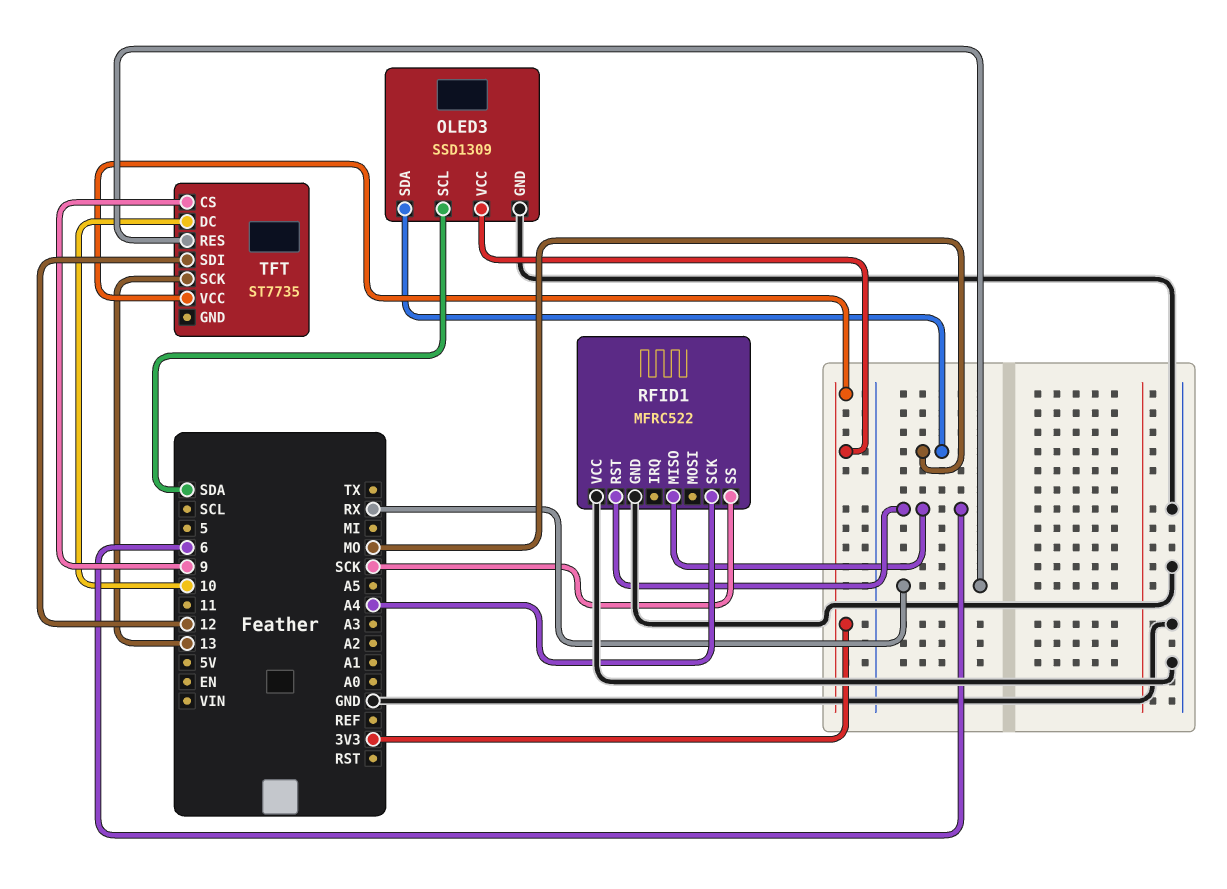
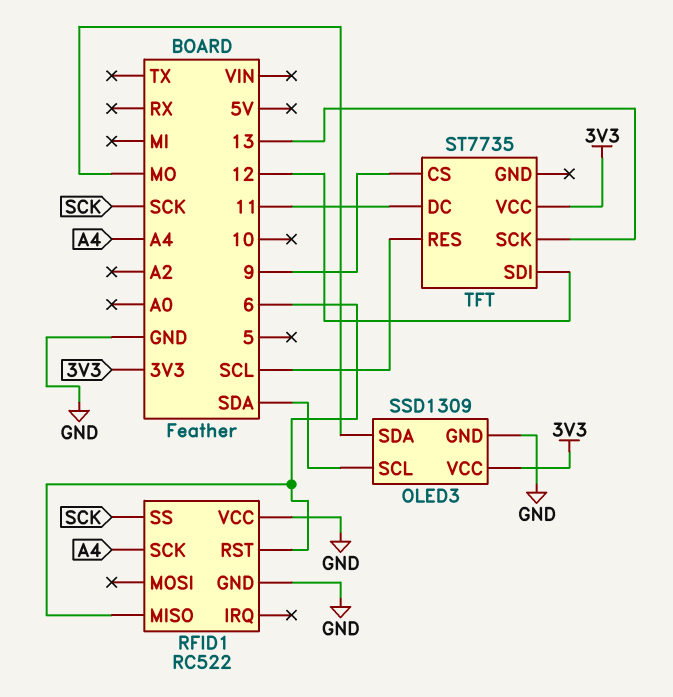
RFID1: MFRC522 -> RC522
TFT pin DC: 10 -> 11
TFT pin RES: RX -> SCL

